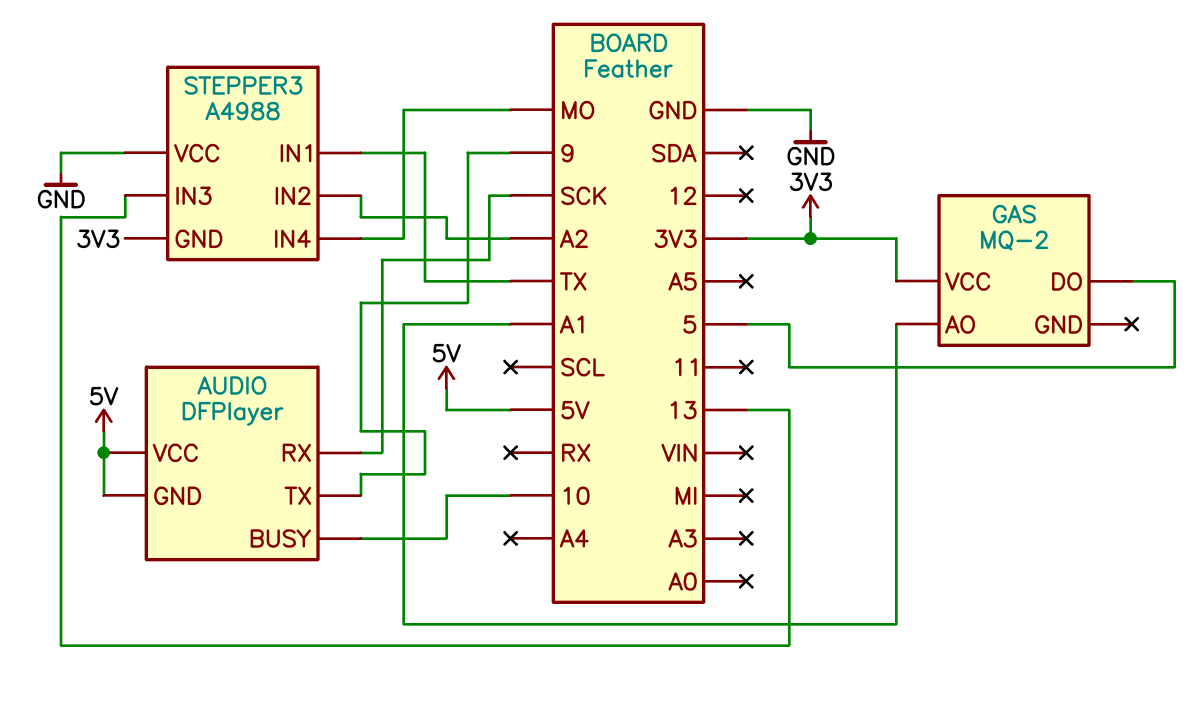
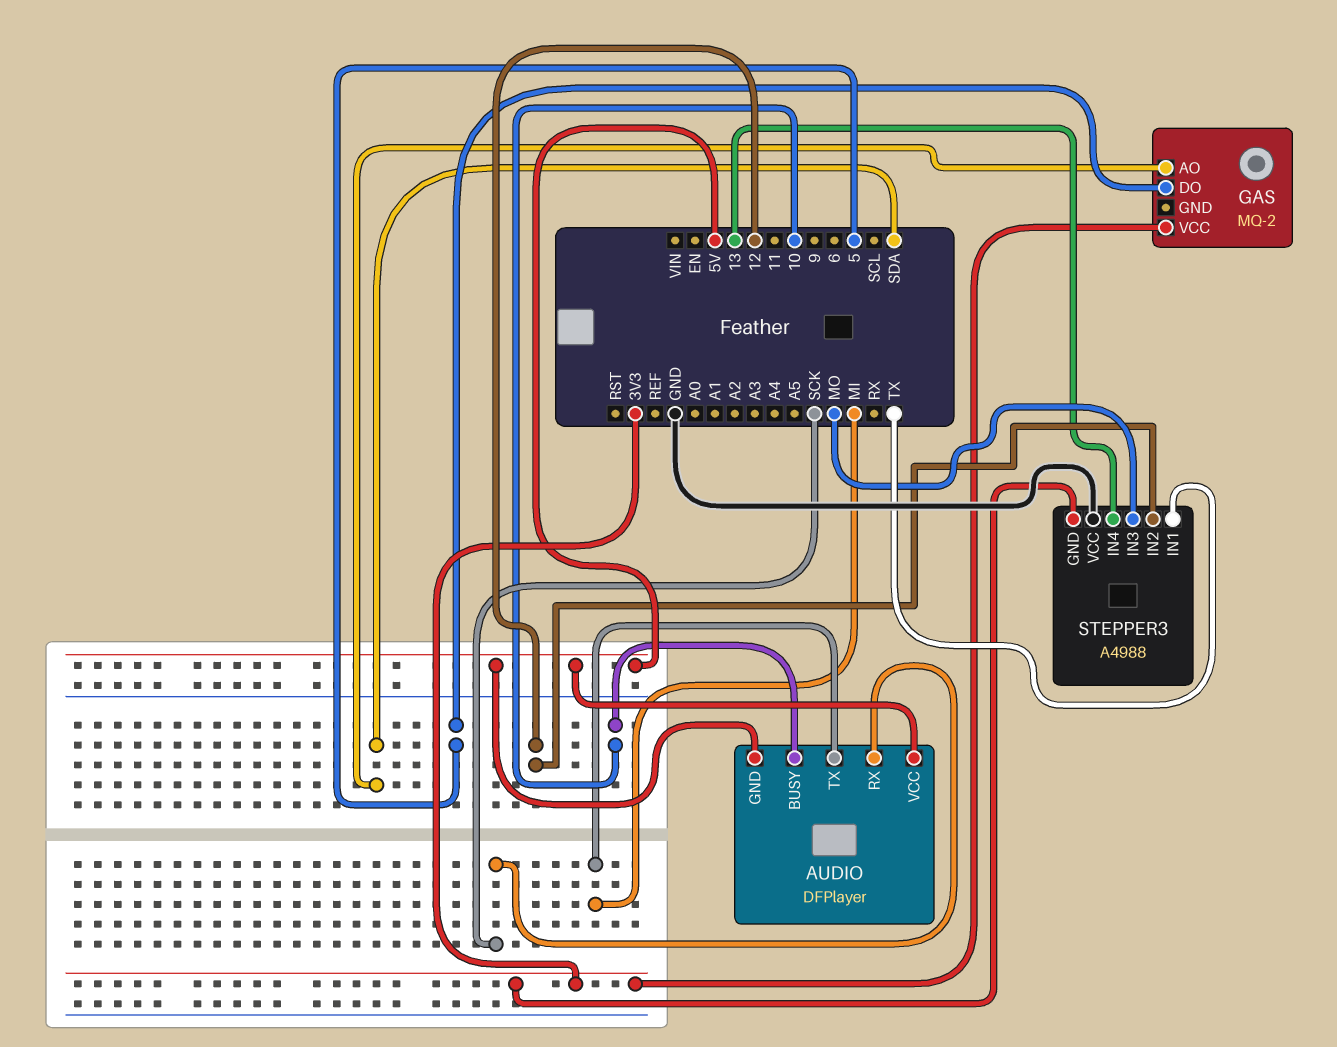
AUDIO pin TX: 9 -> MI
GAS pin AO: A1 -> SDA
STEPPER3 pin IN2: A2 -> 12
STEPPER3 pin IN3: 13 -> MO
STEPPER3 pin IN4: MO -> 13

